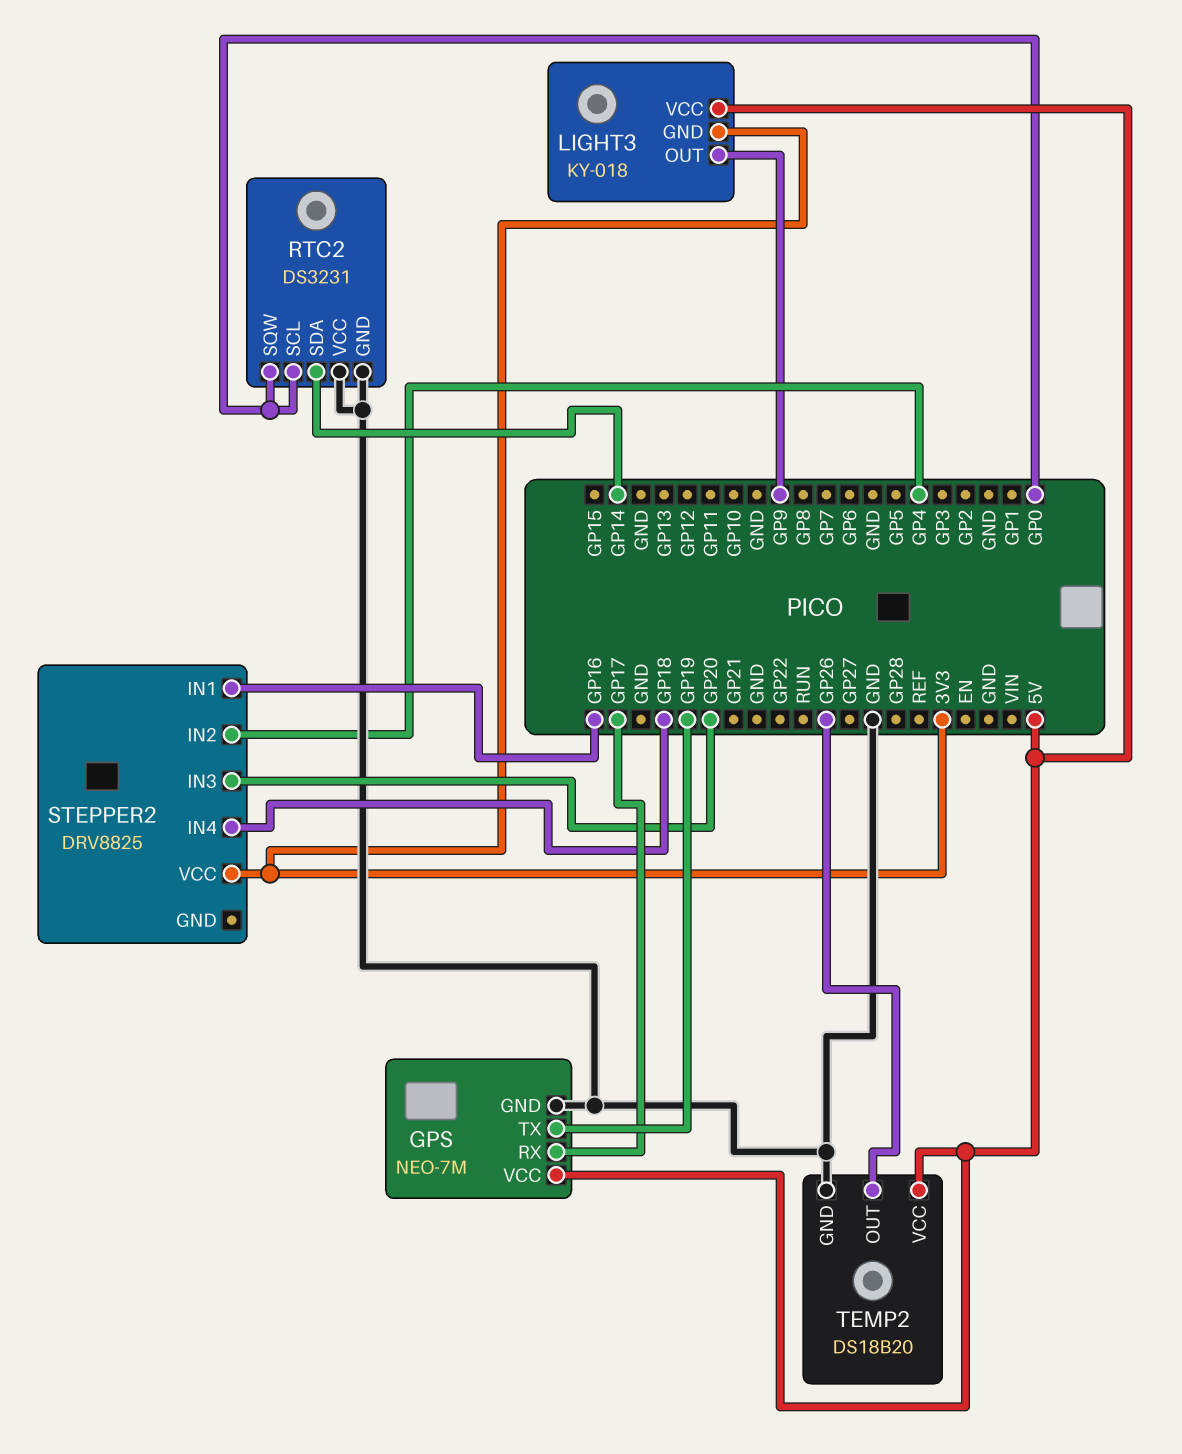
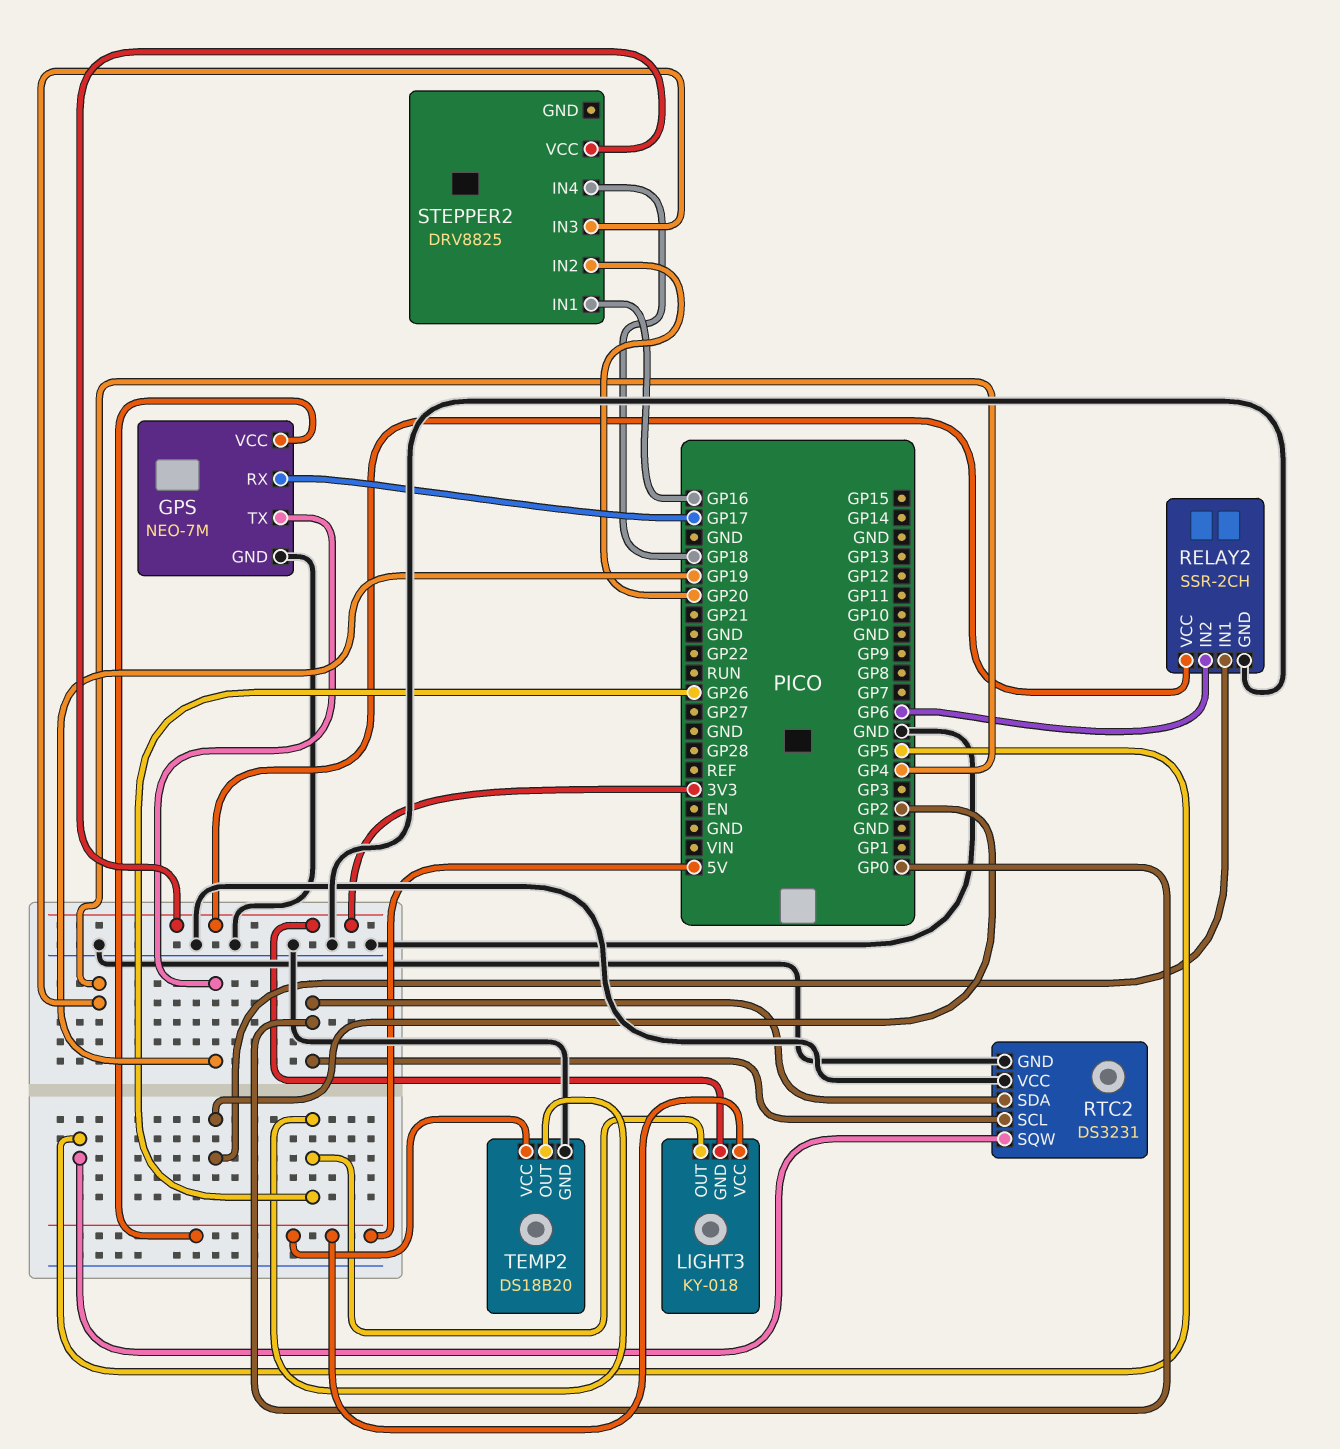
LIGHT3 pin OUT: GP9 -> GP26
RELAY2: none -> SSR-2CH
RELAY2 pin GND: none -> GND
RELAY2 pin IN1: none -> GP2
RELAY2 pin IN2: none -> GP6
RELAY2 pin VCC: none -> 3V3
RTC2 pin SDA: GP14 -> GP0
RTC2 pin SQW: GP0 -> GP5
STEPPER2 pin IN2: GP4 -> GP20
STEPPER2 pin IN3: GP20 -> GP4

